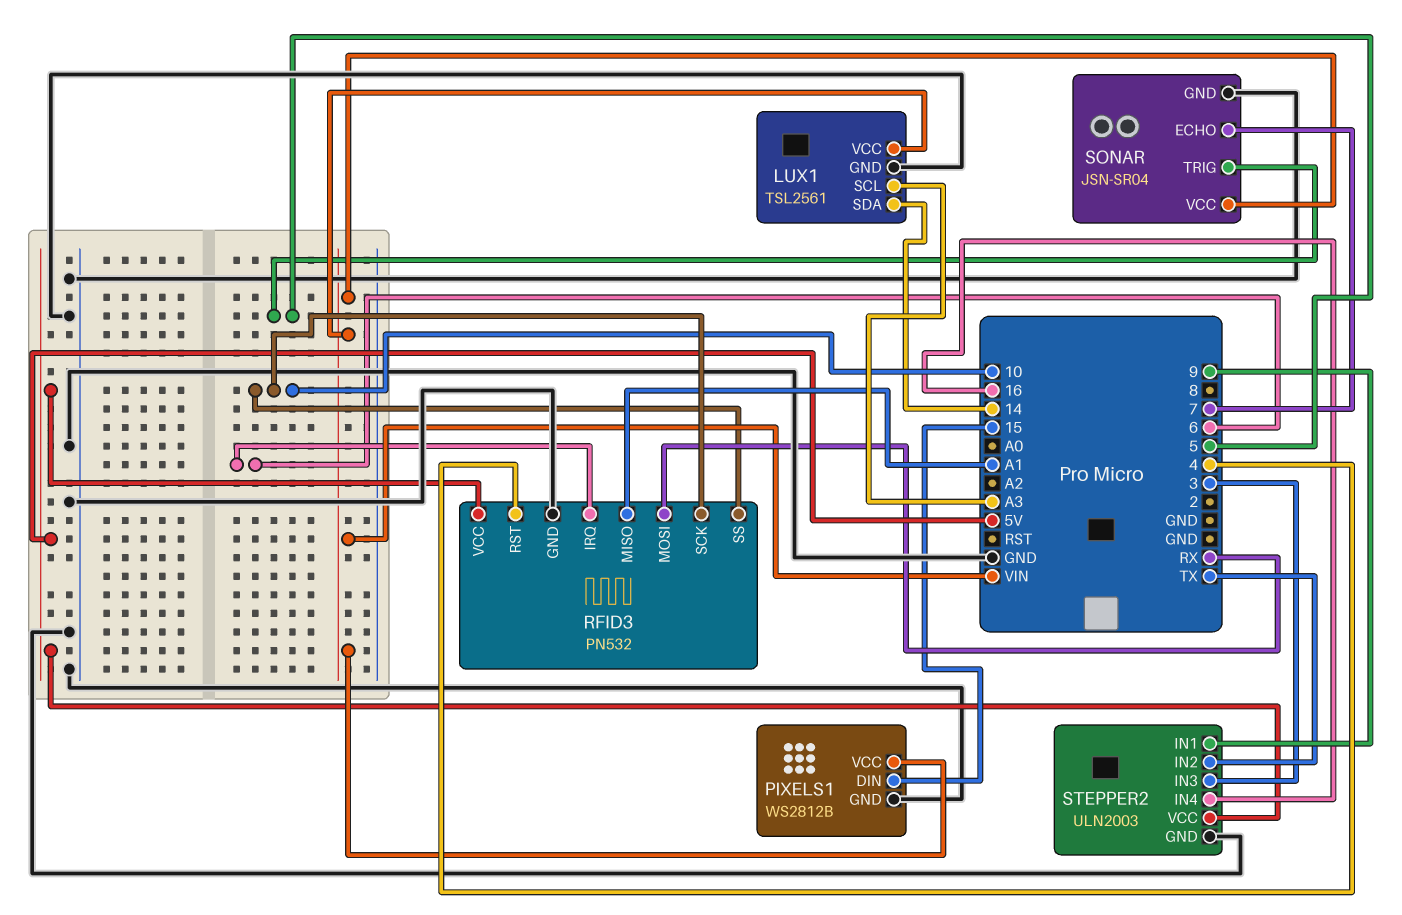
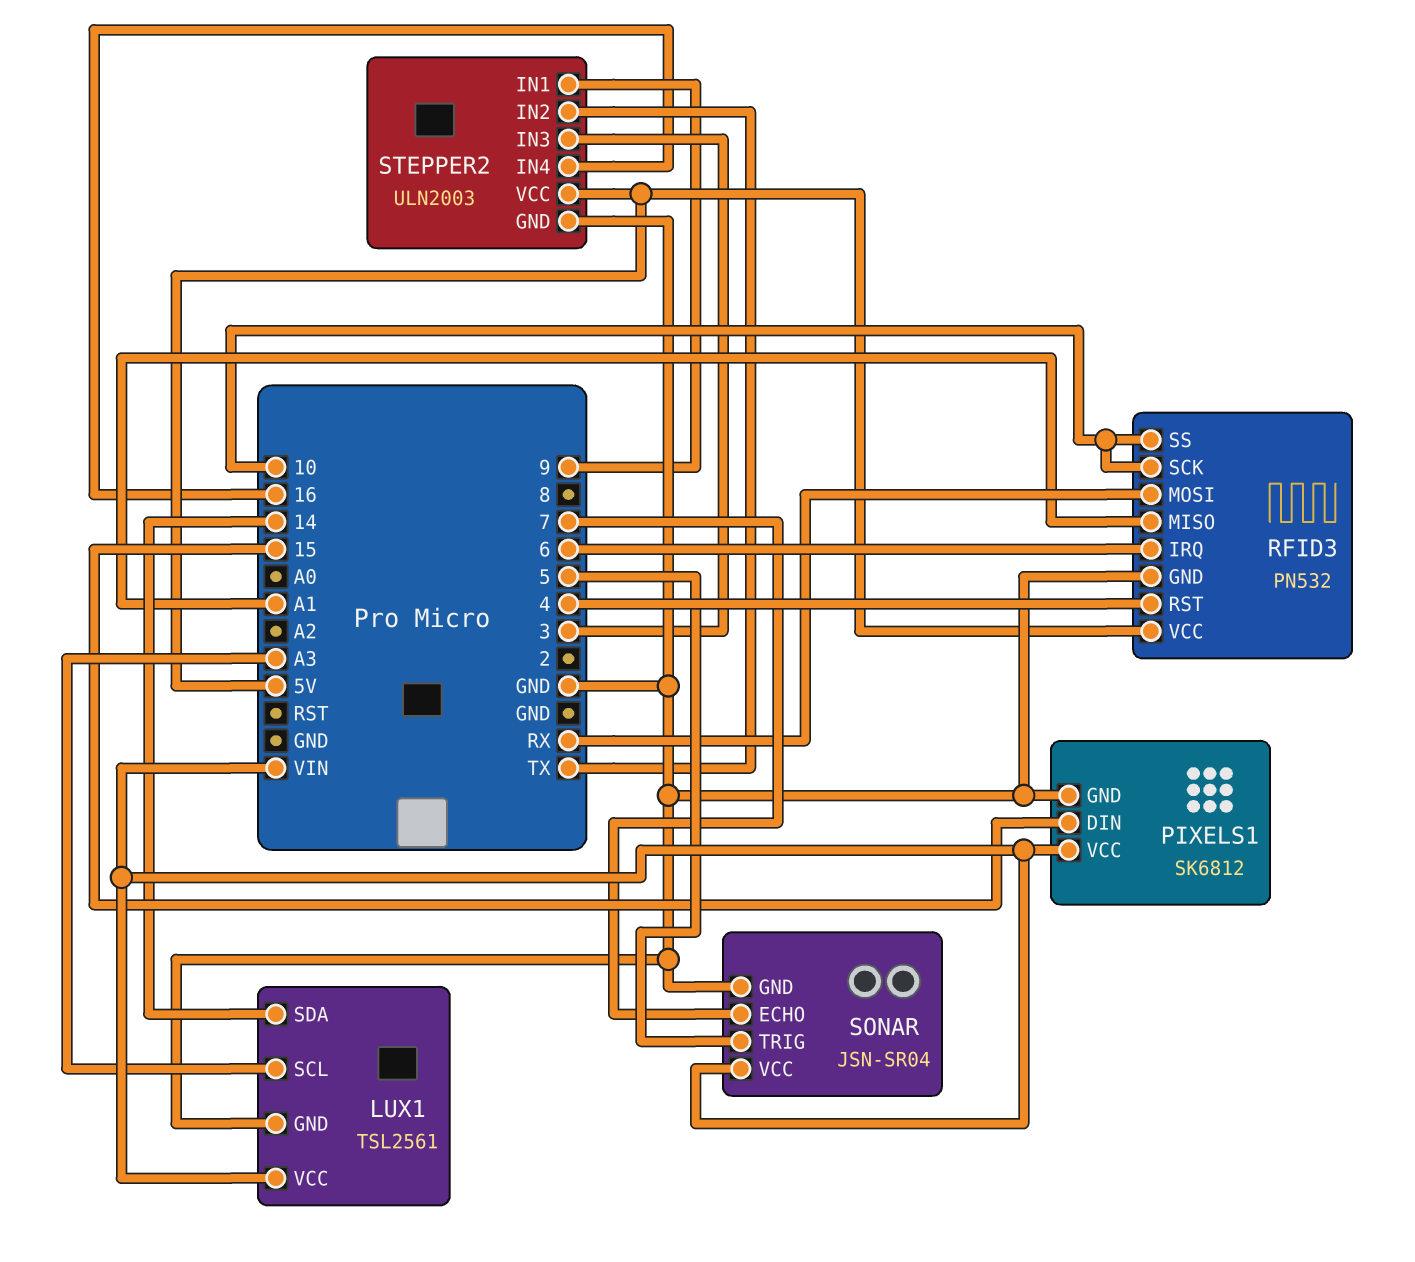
PIXELS1: WS2812B -> SK6812

